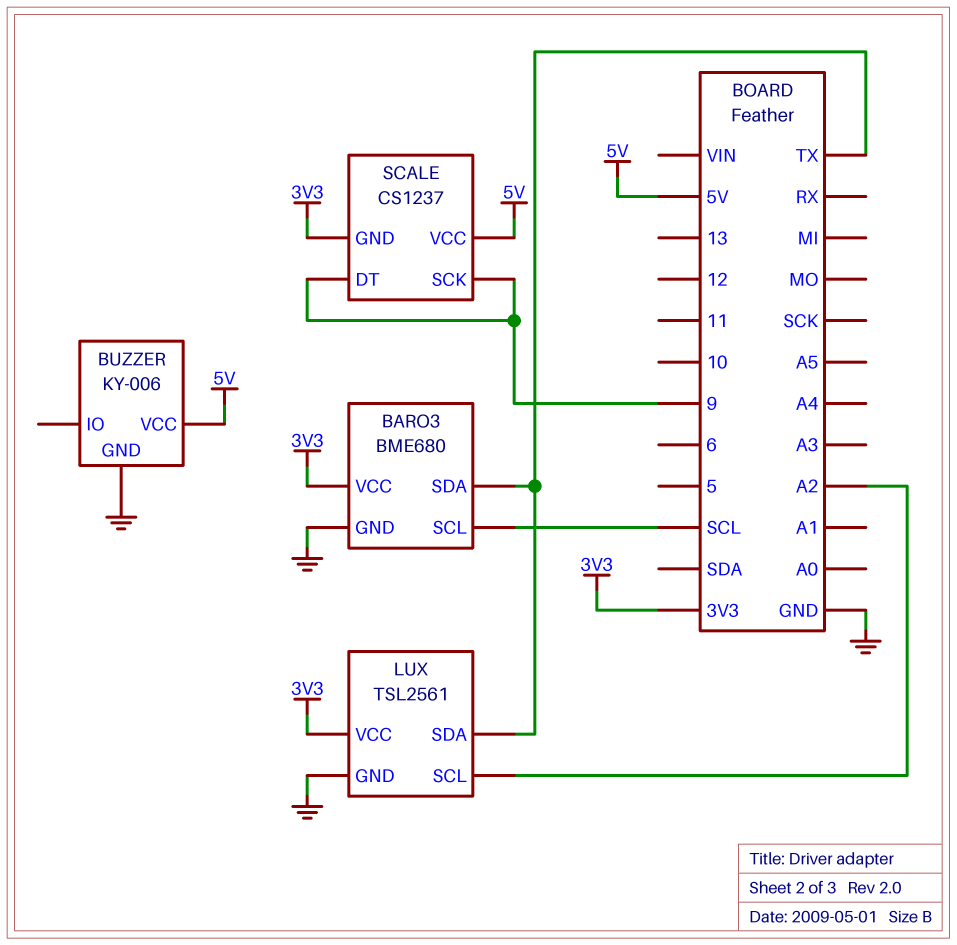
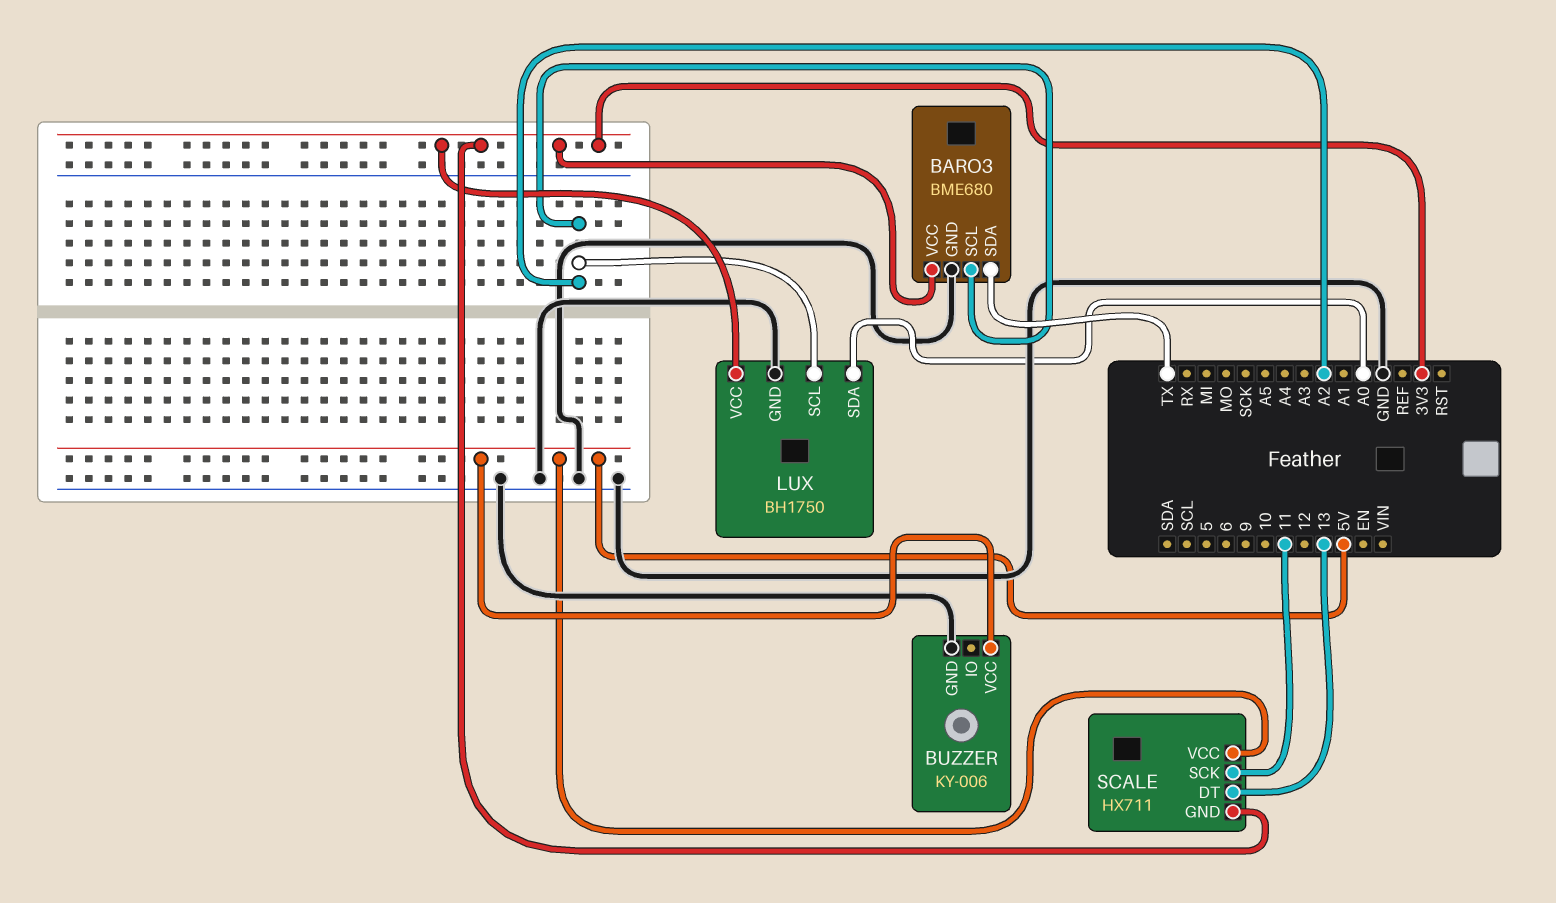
BARO3 pin SCL: SCL -> A2
LUX: TSL2561 -> BH1750
LUX pin SDA: TX -> A0
SCALE: CS1237 -> HX711
SCALE pin DT: 9 -> 13
SCALE pin SCK: 9 -> 11

